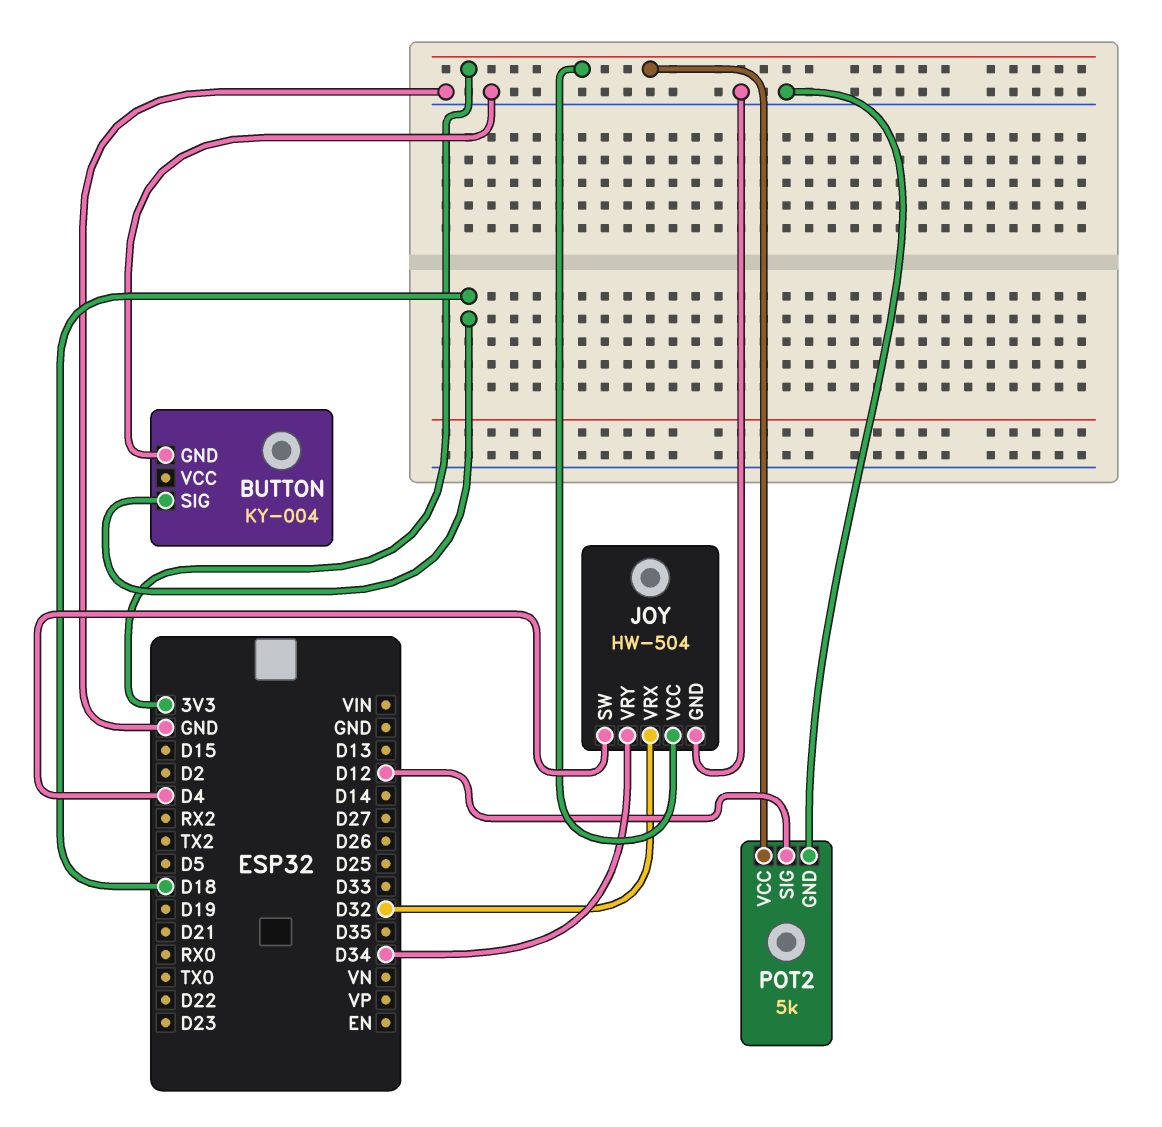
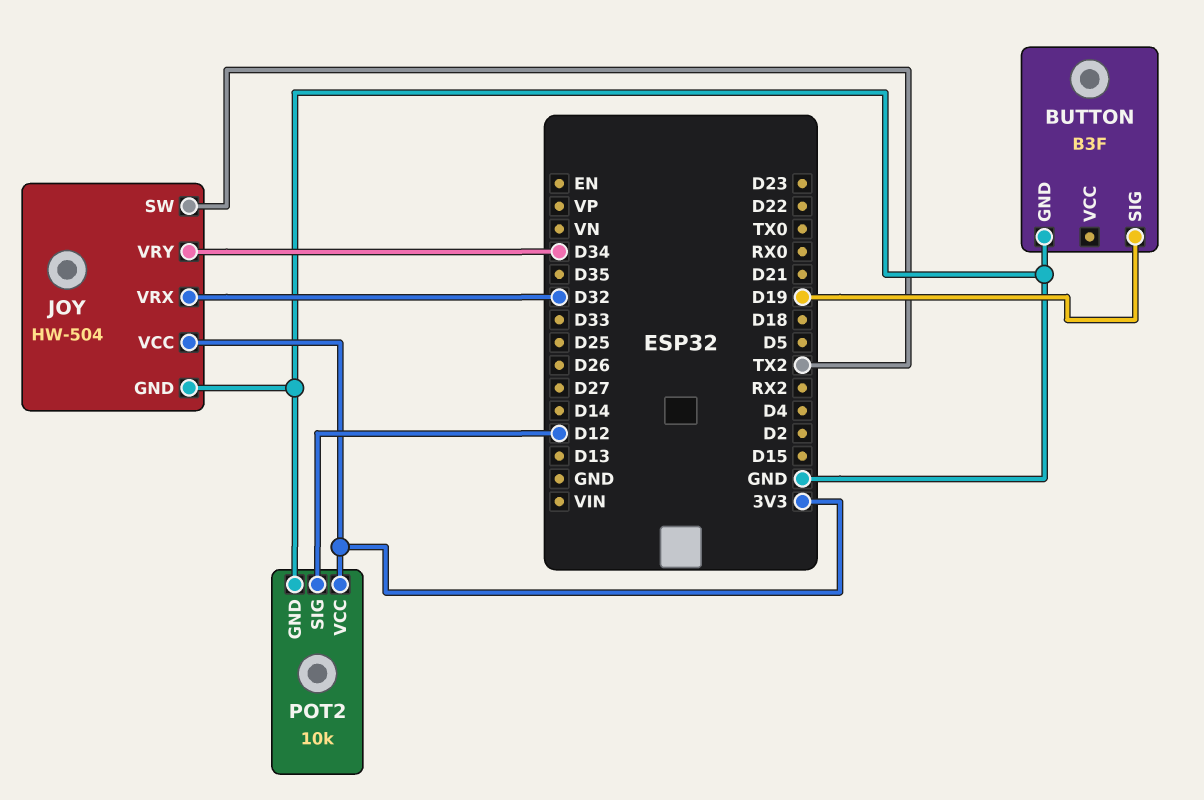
BUTTON: KY-004 -> B3F
BUTTON pin SIG: D18 -> D19
JOY pin SW: D4 -> TX2
POT2: 5k -> 10k

